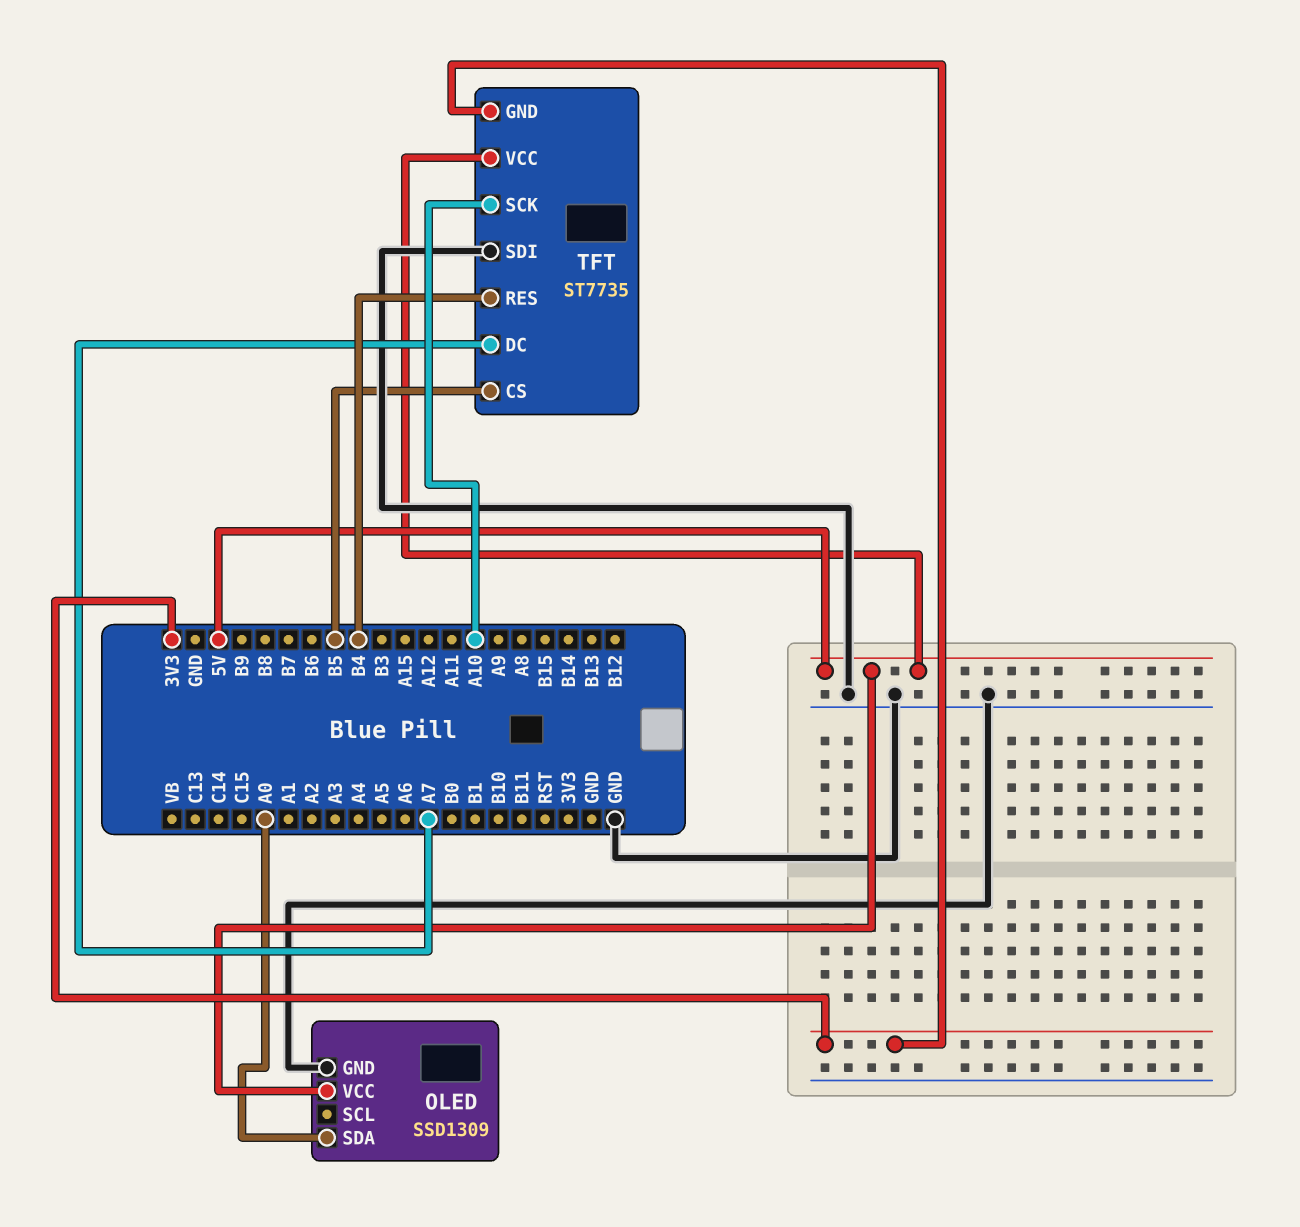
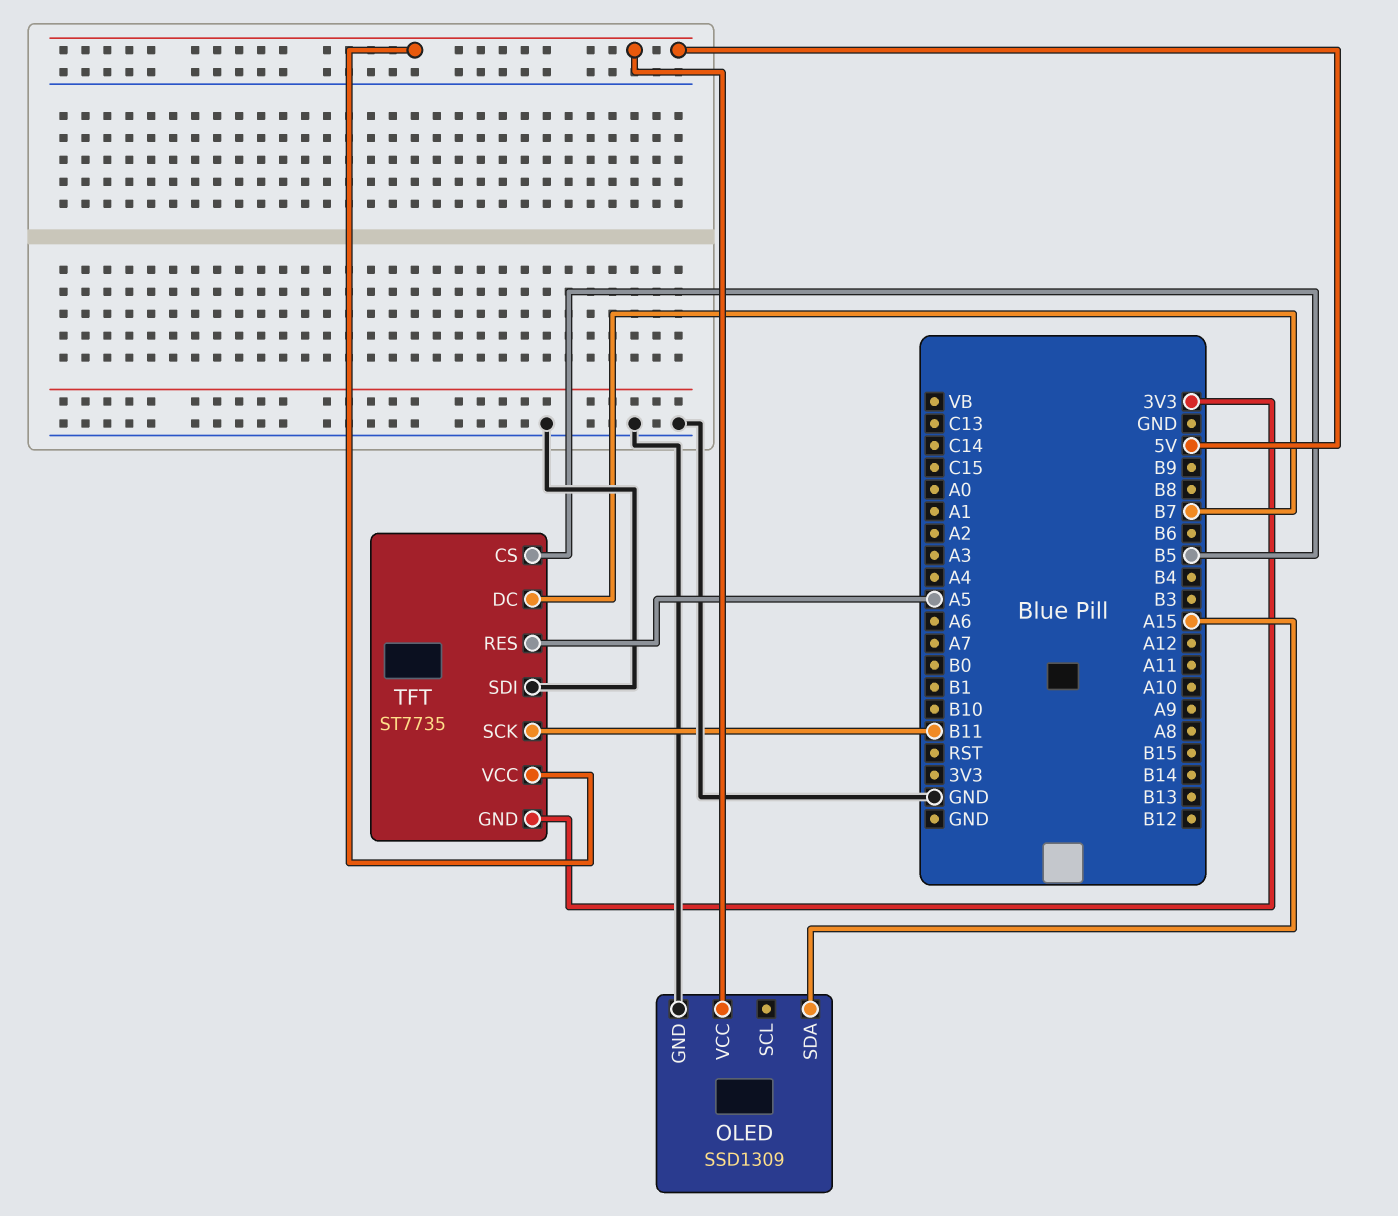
OLED pin SDA: A0 -> A15
TFT pin DC: A7 -> B7
TFT pin RES: B4 -> A5
TFT pin SCK: A10 -> B11

